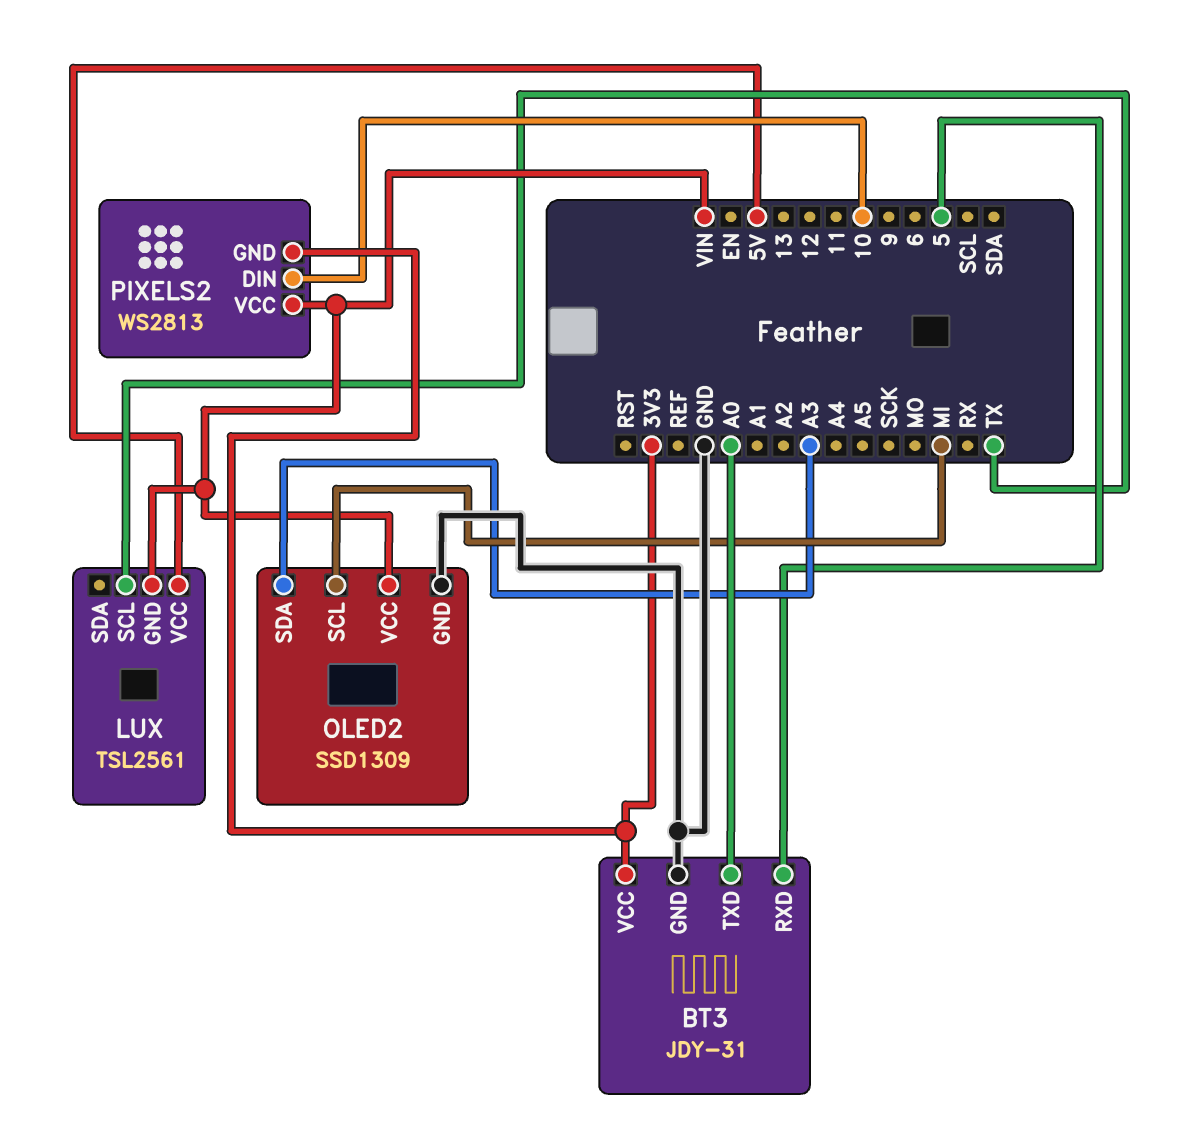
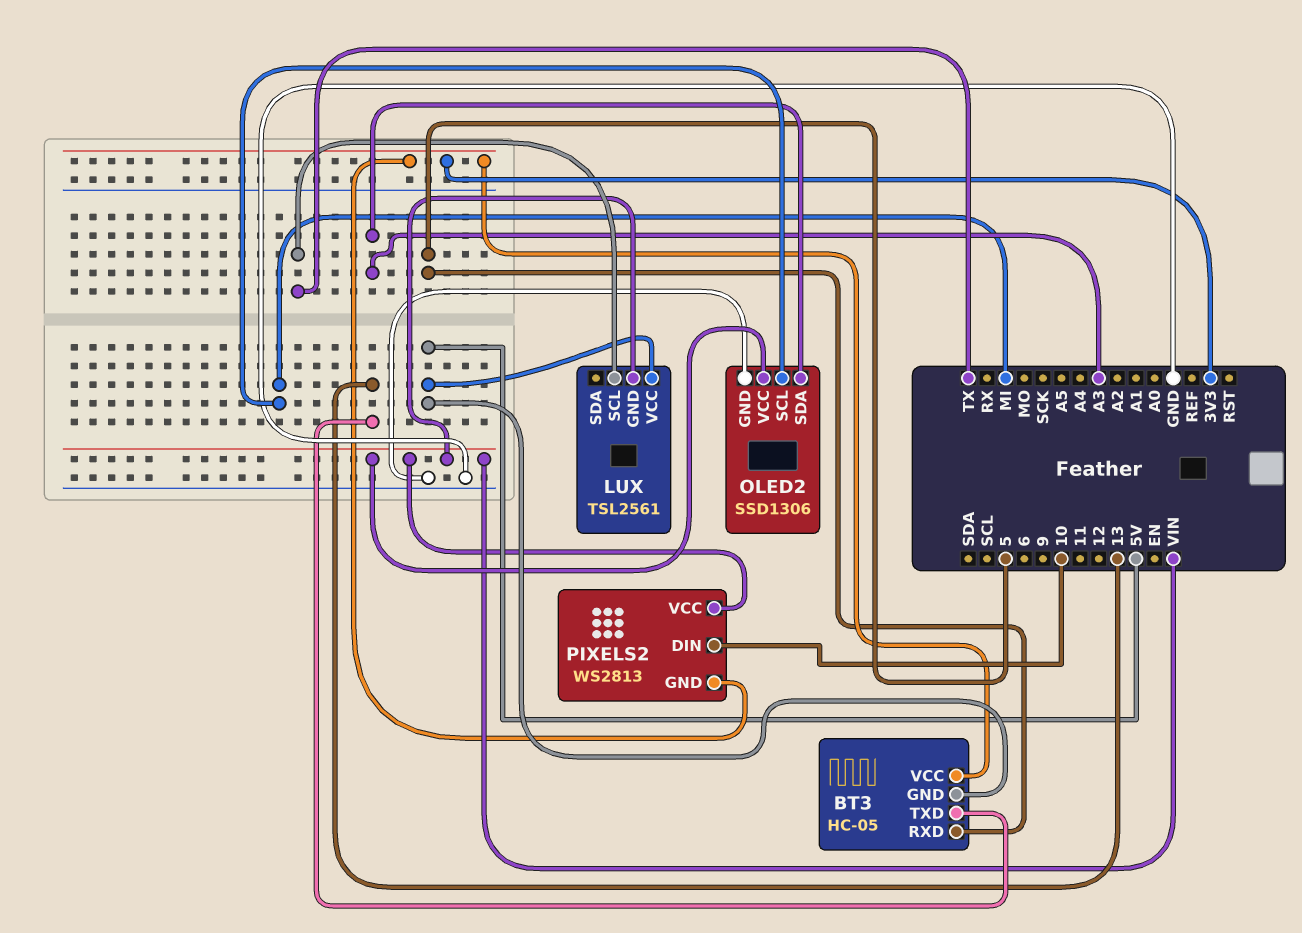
BT3: JDY-31 -> HC-05
BT3 pin GND: GND -> 5V
BT3 pin TXD: A0 -> 13
OLED2: SSD1309 -> SSD1306

